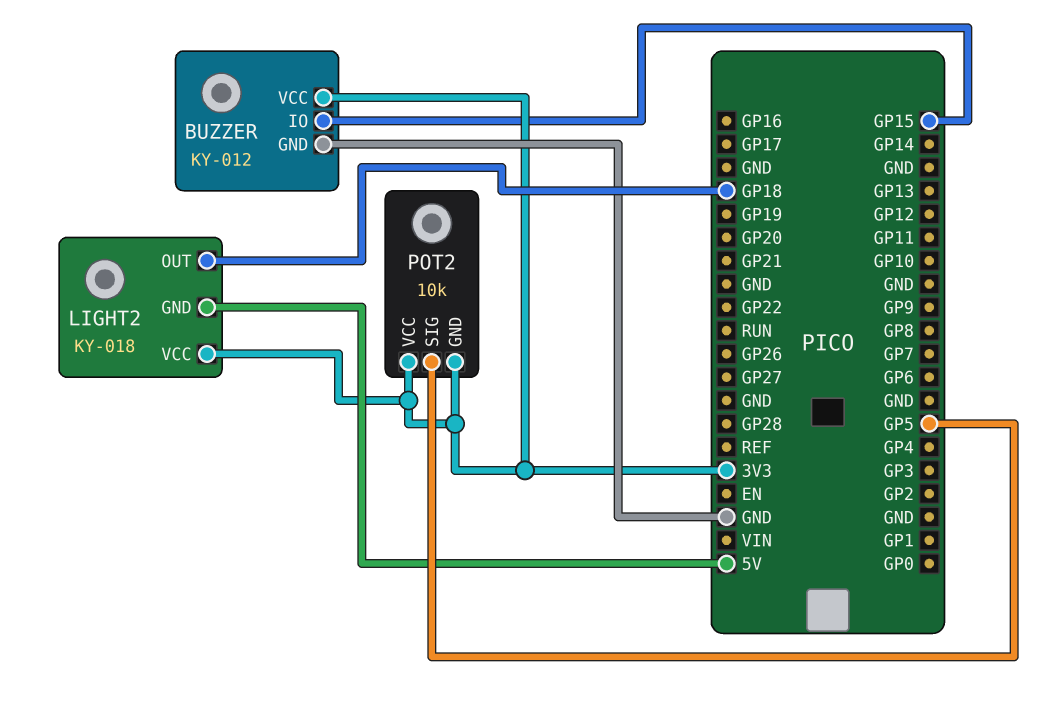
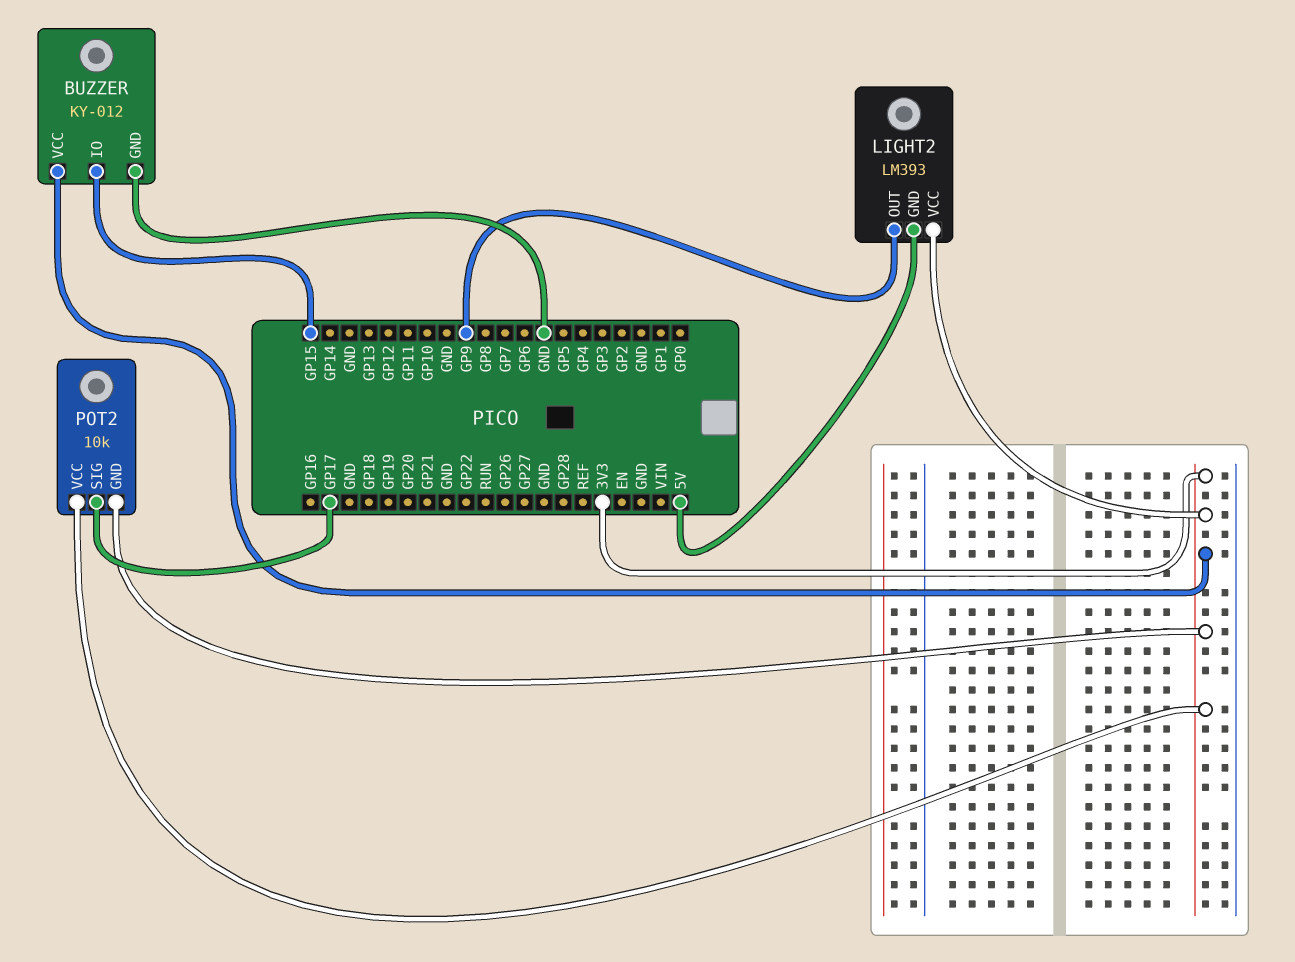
LIGHT2: KY-018 -> LM393
LIGHT2 pin OUT: GP18 -> GP9
POT2 pin SIG: GP5 -> GP17

